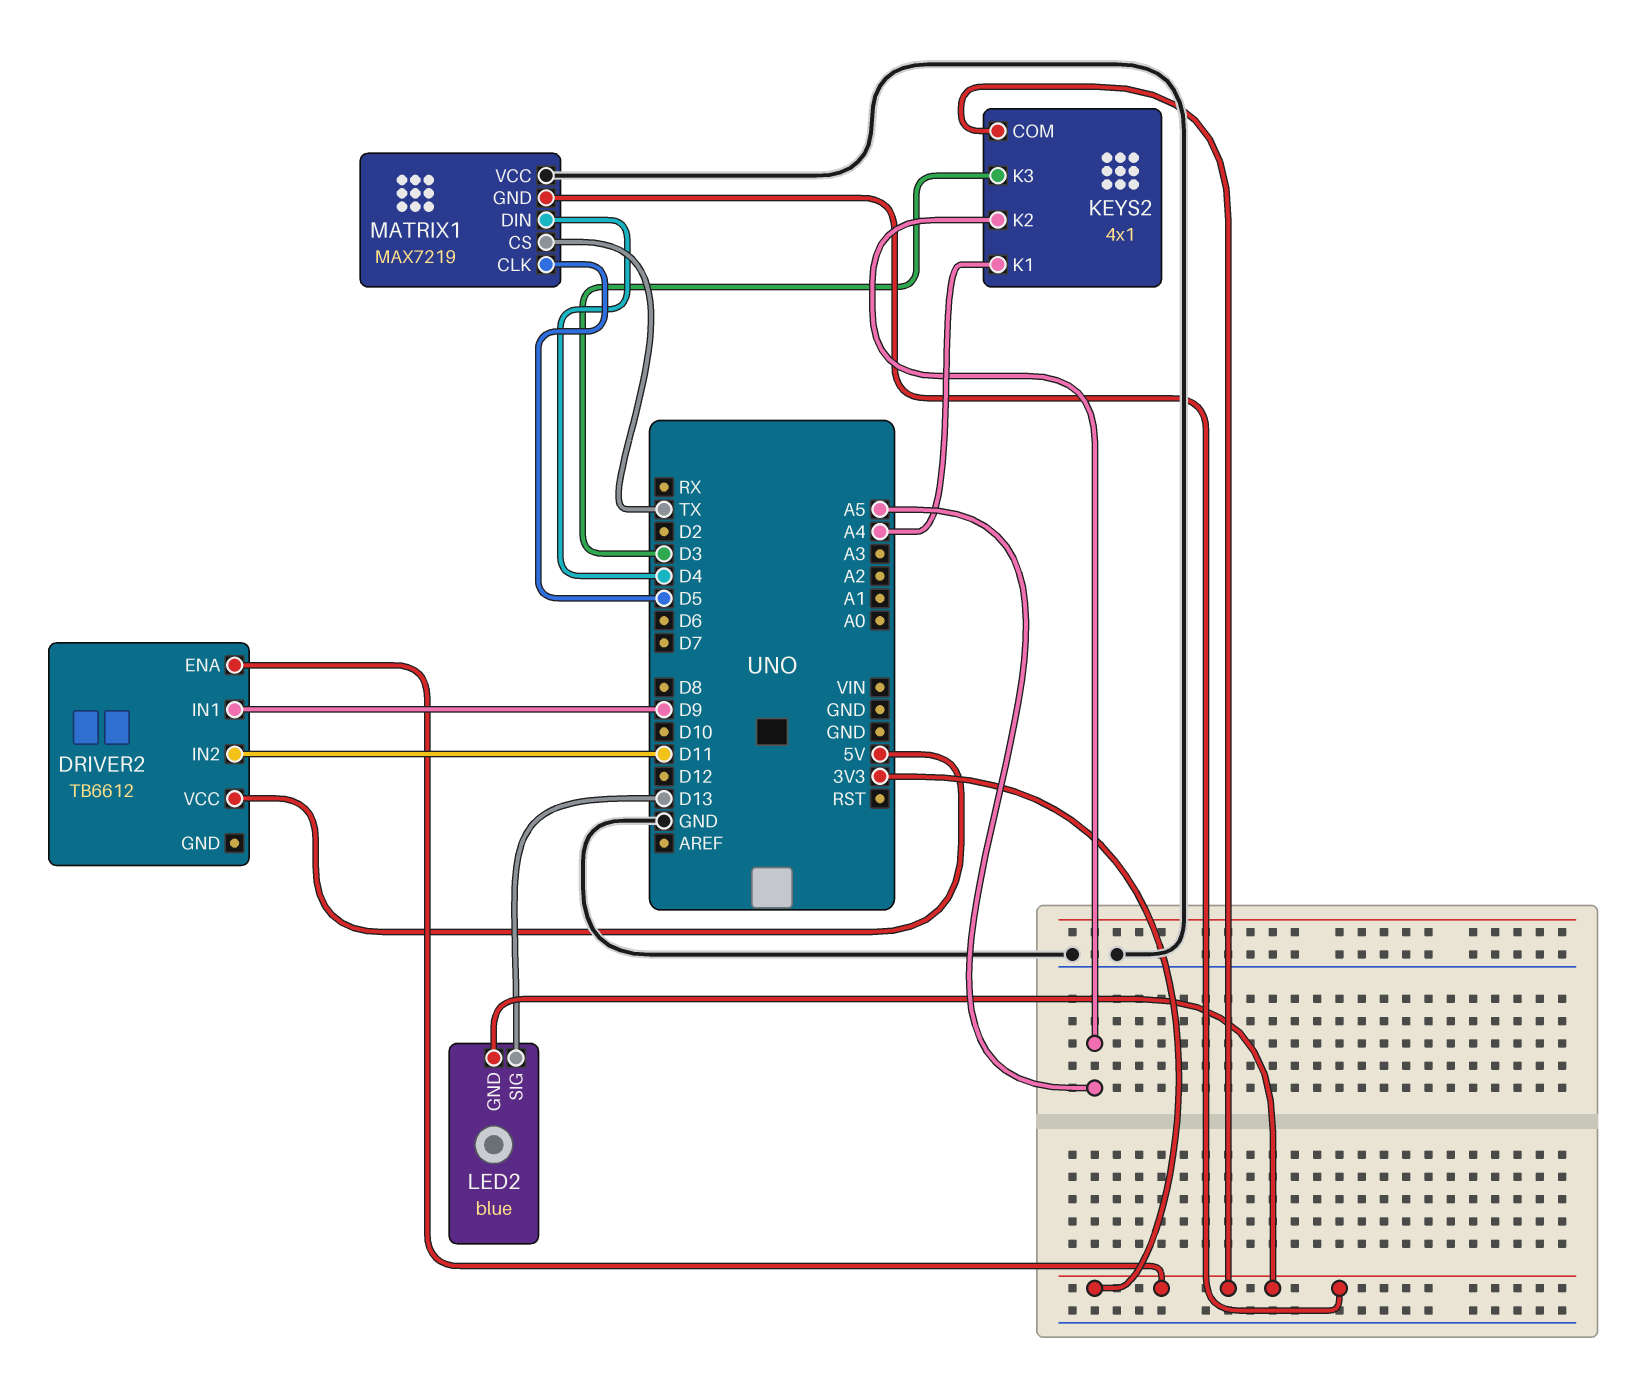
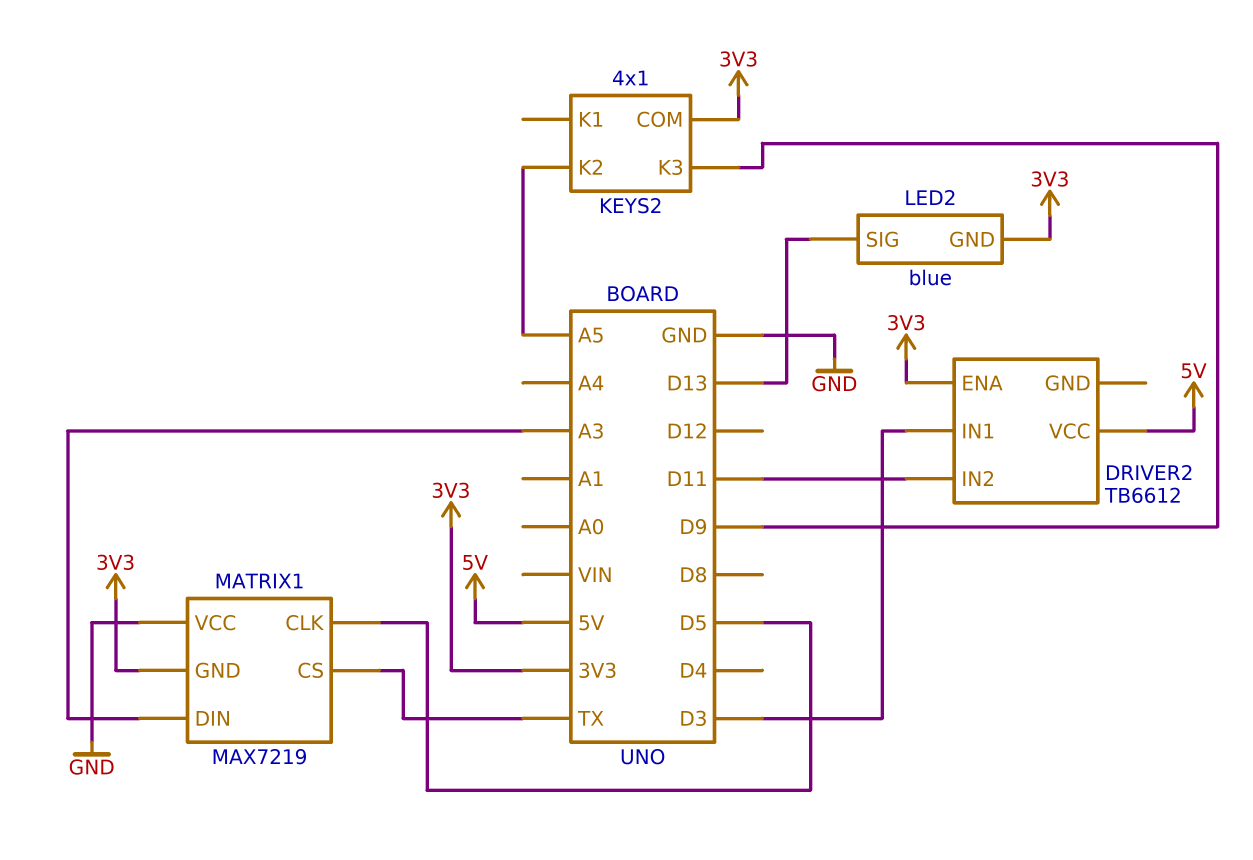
DRIVER2 pin IN1: D9 -> D3
KEYS2 pin K1: A4 -> none
KEYS2 pin K3: D3 -> D9
MATRIX1 pin DIN: D4 -> A3

